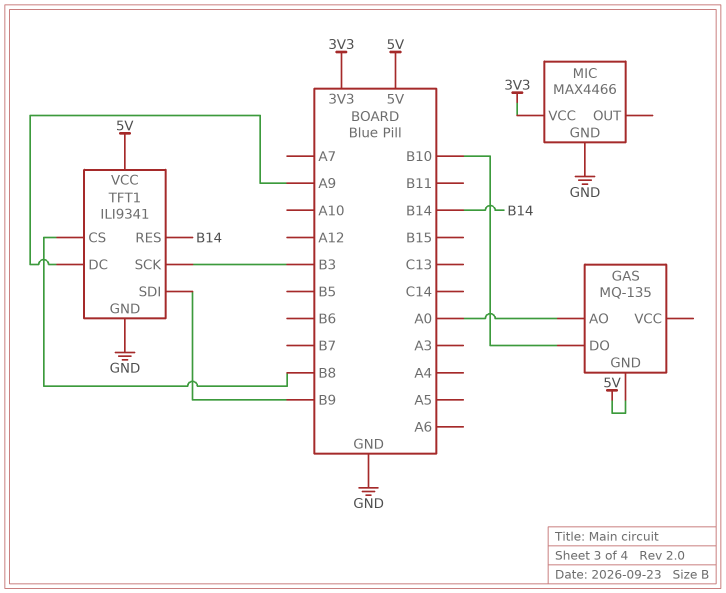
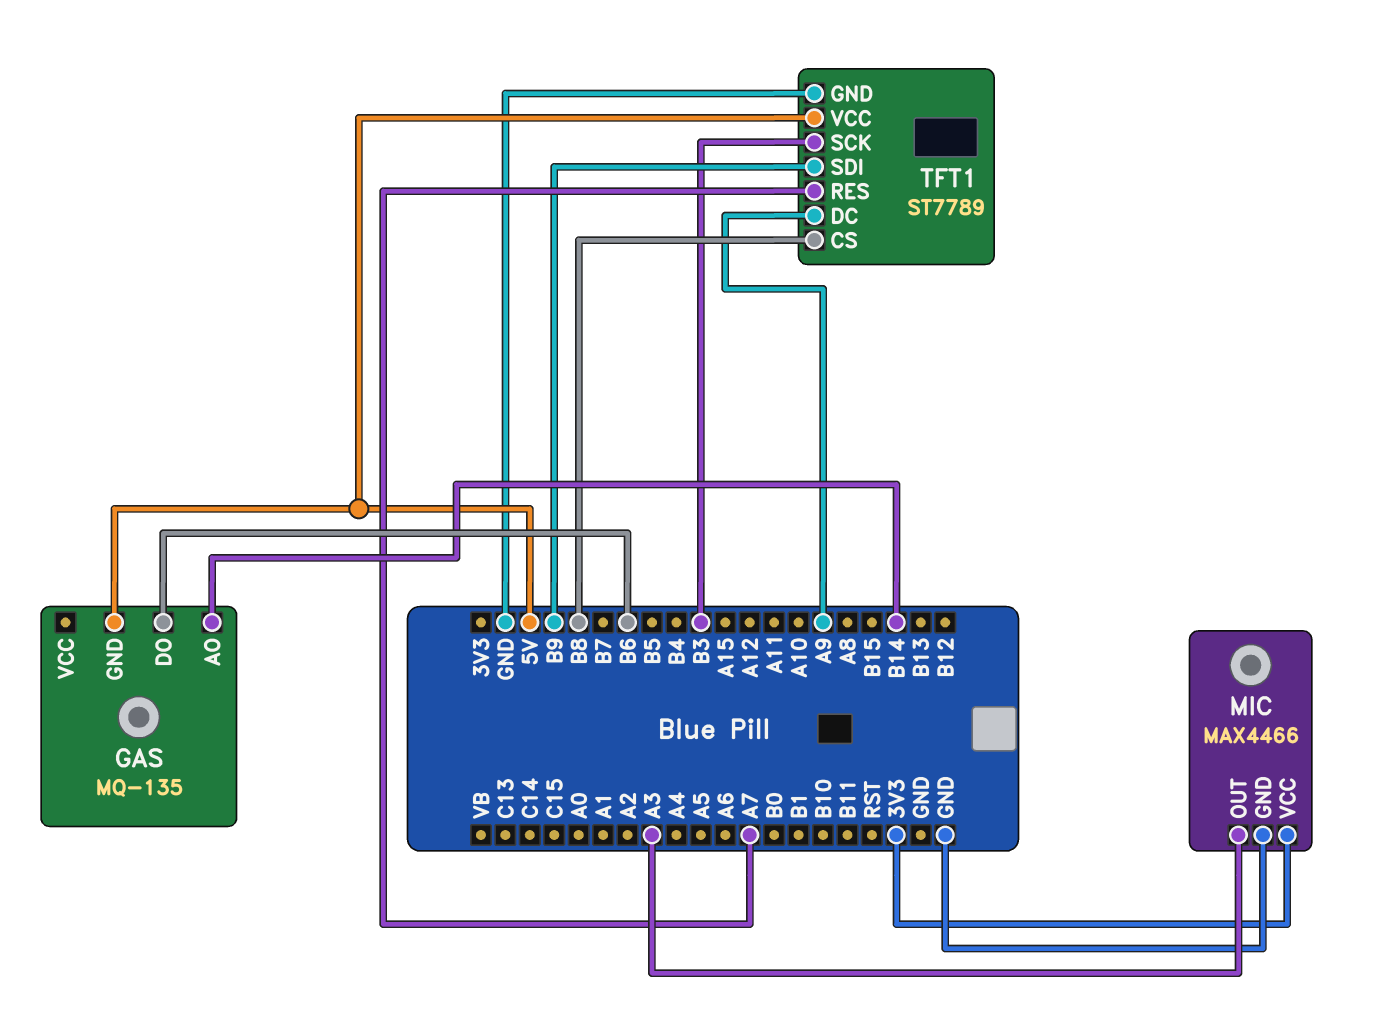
GAS pin AO: A0 -> B14
GAS pin DO: B10 -> B6
MIC pin OUT: none -> A3
TFT1: ILI9341 -> ST7789
TFT1 pin RES: B14 -> A7

